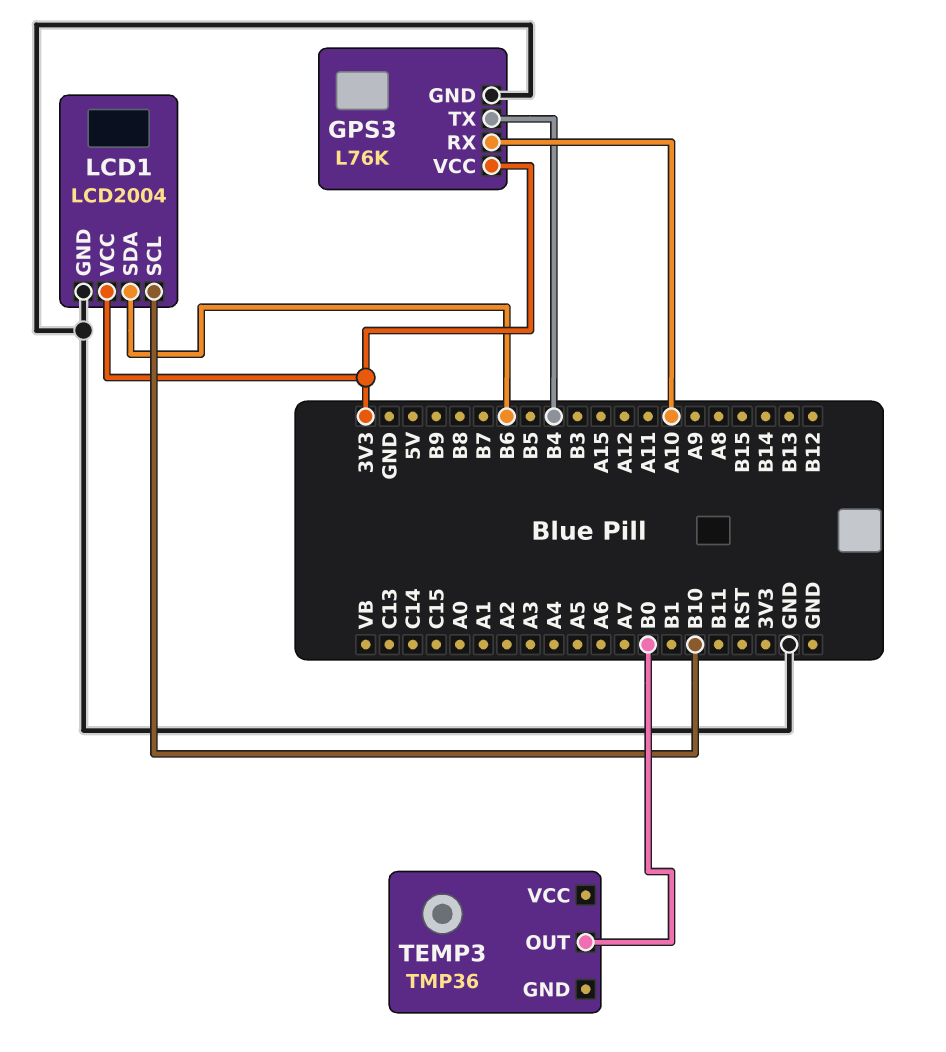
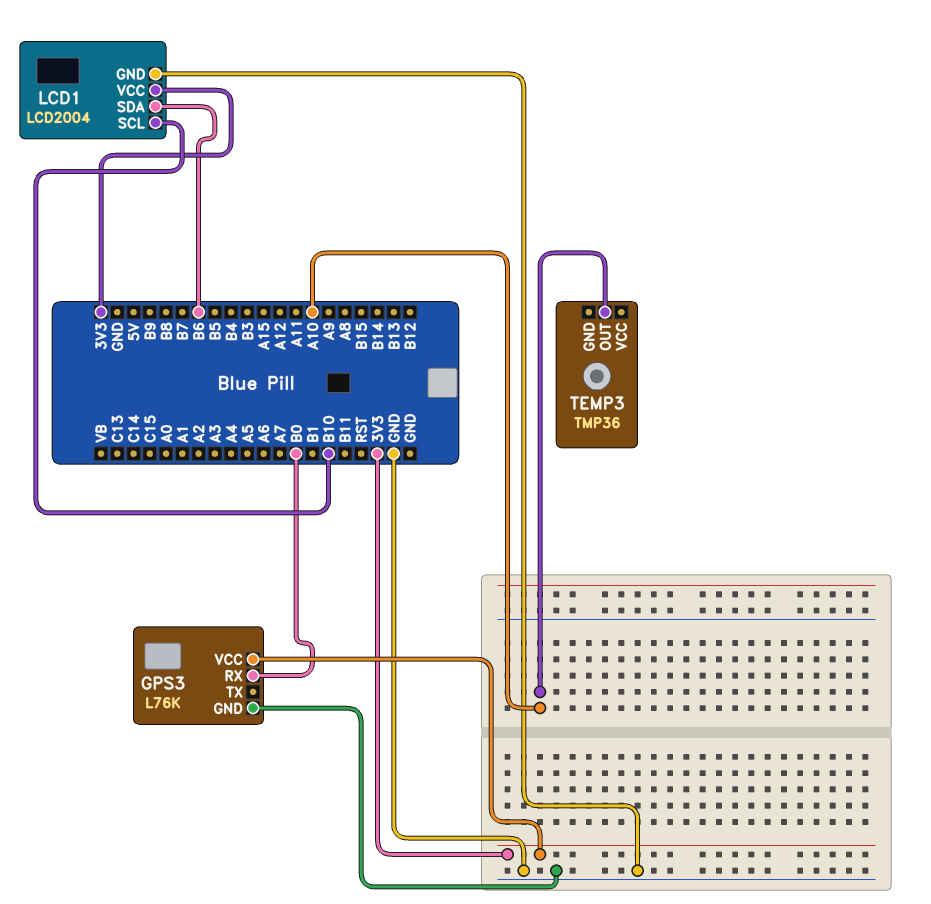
GPS3 pin RX: A10 -> B0
GPS3 pin TX: B4 -> none
TEMP3 pin OUT: B0 -> A10

